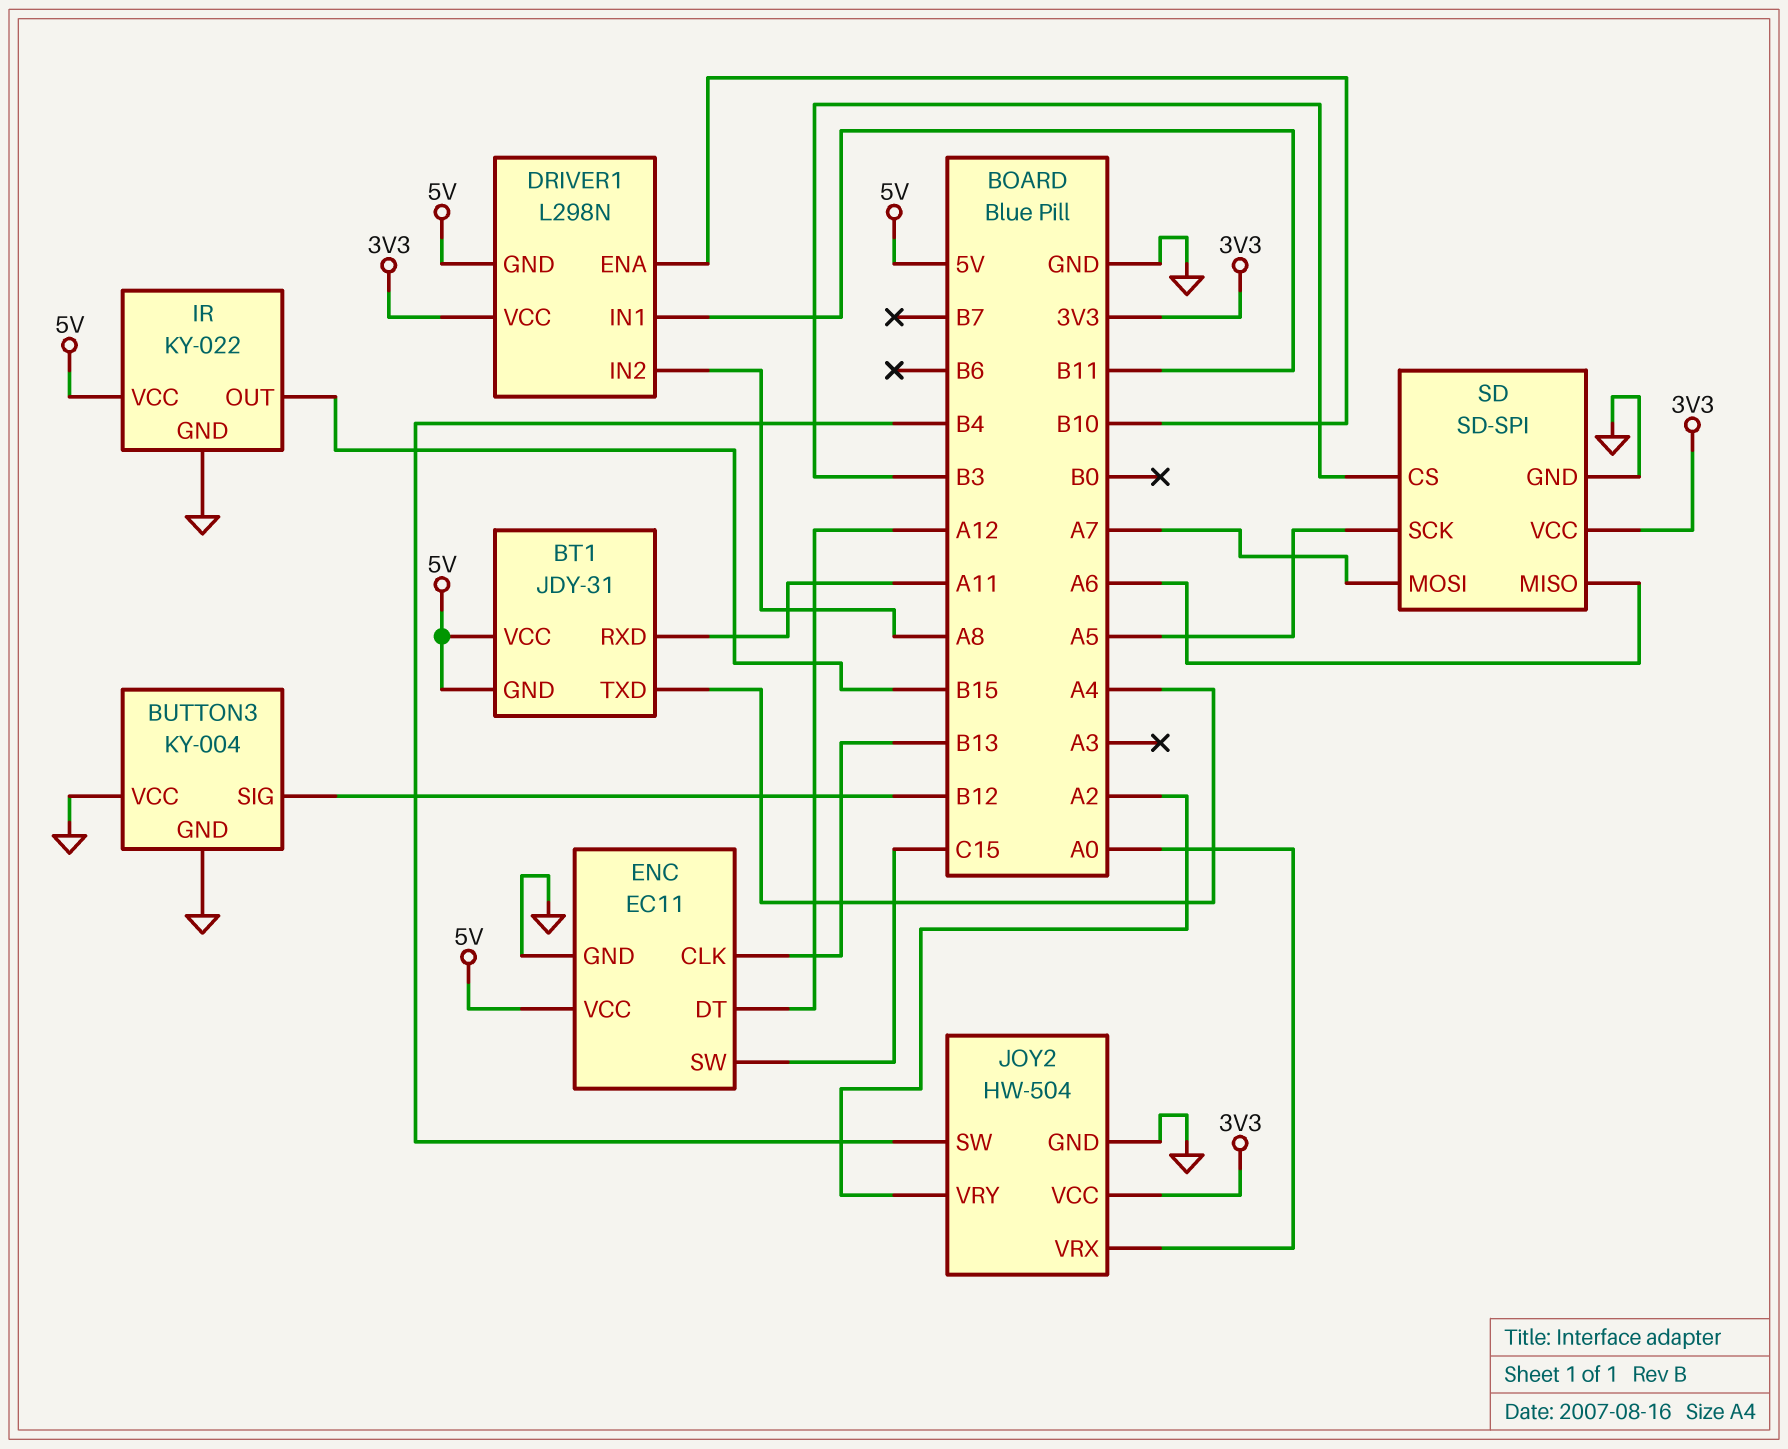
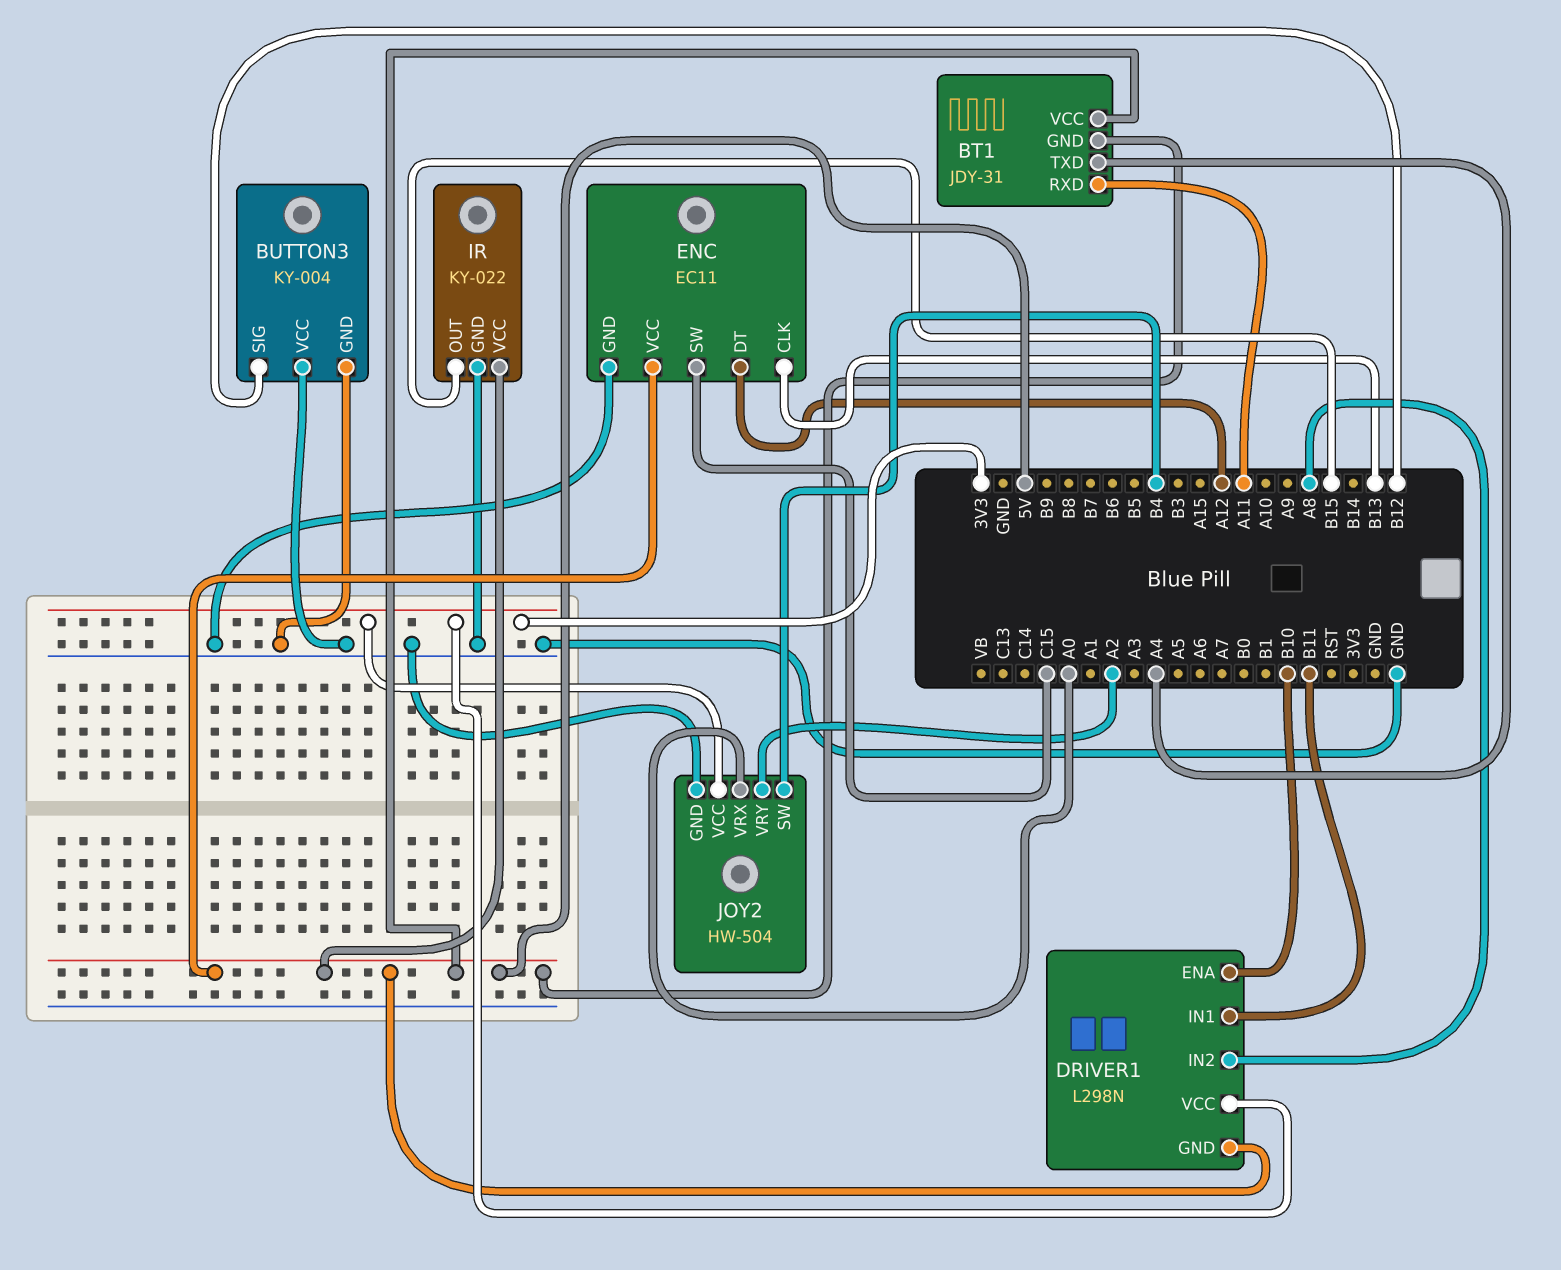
SD: SD-SPI -> none
SD pin CS: B3 -> none
SD pin GND: GND -> none
SD pin MISO: A6 -> none
SD pin MOSI: A7 -> none
SD pin SCK: A5 -> none
SD pin VCC: 3V3 -> none

